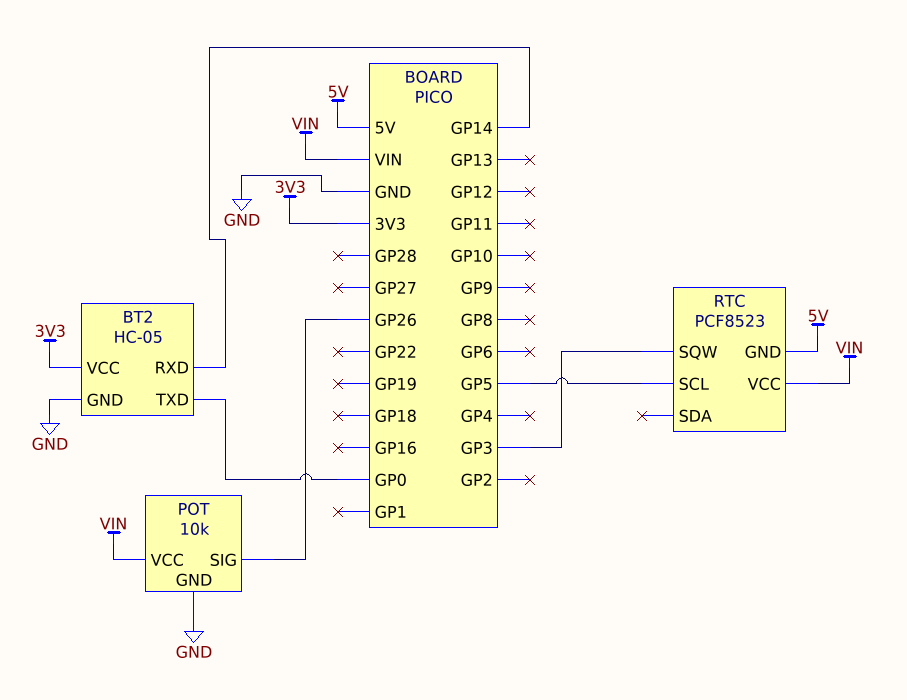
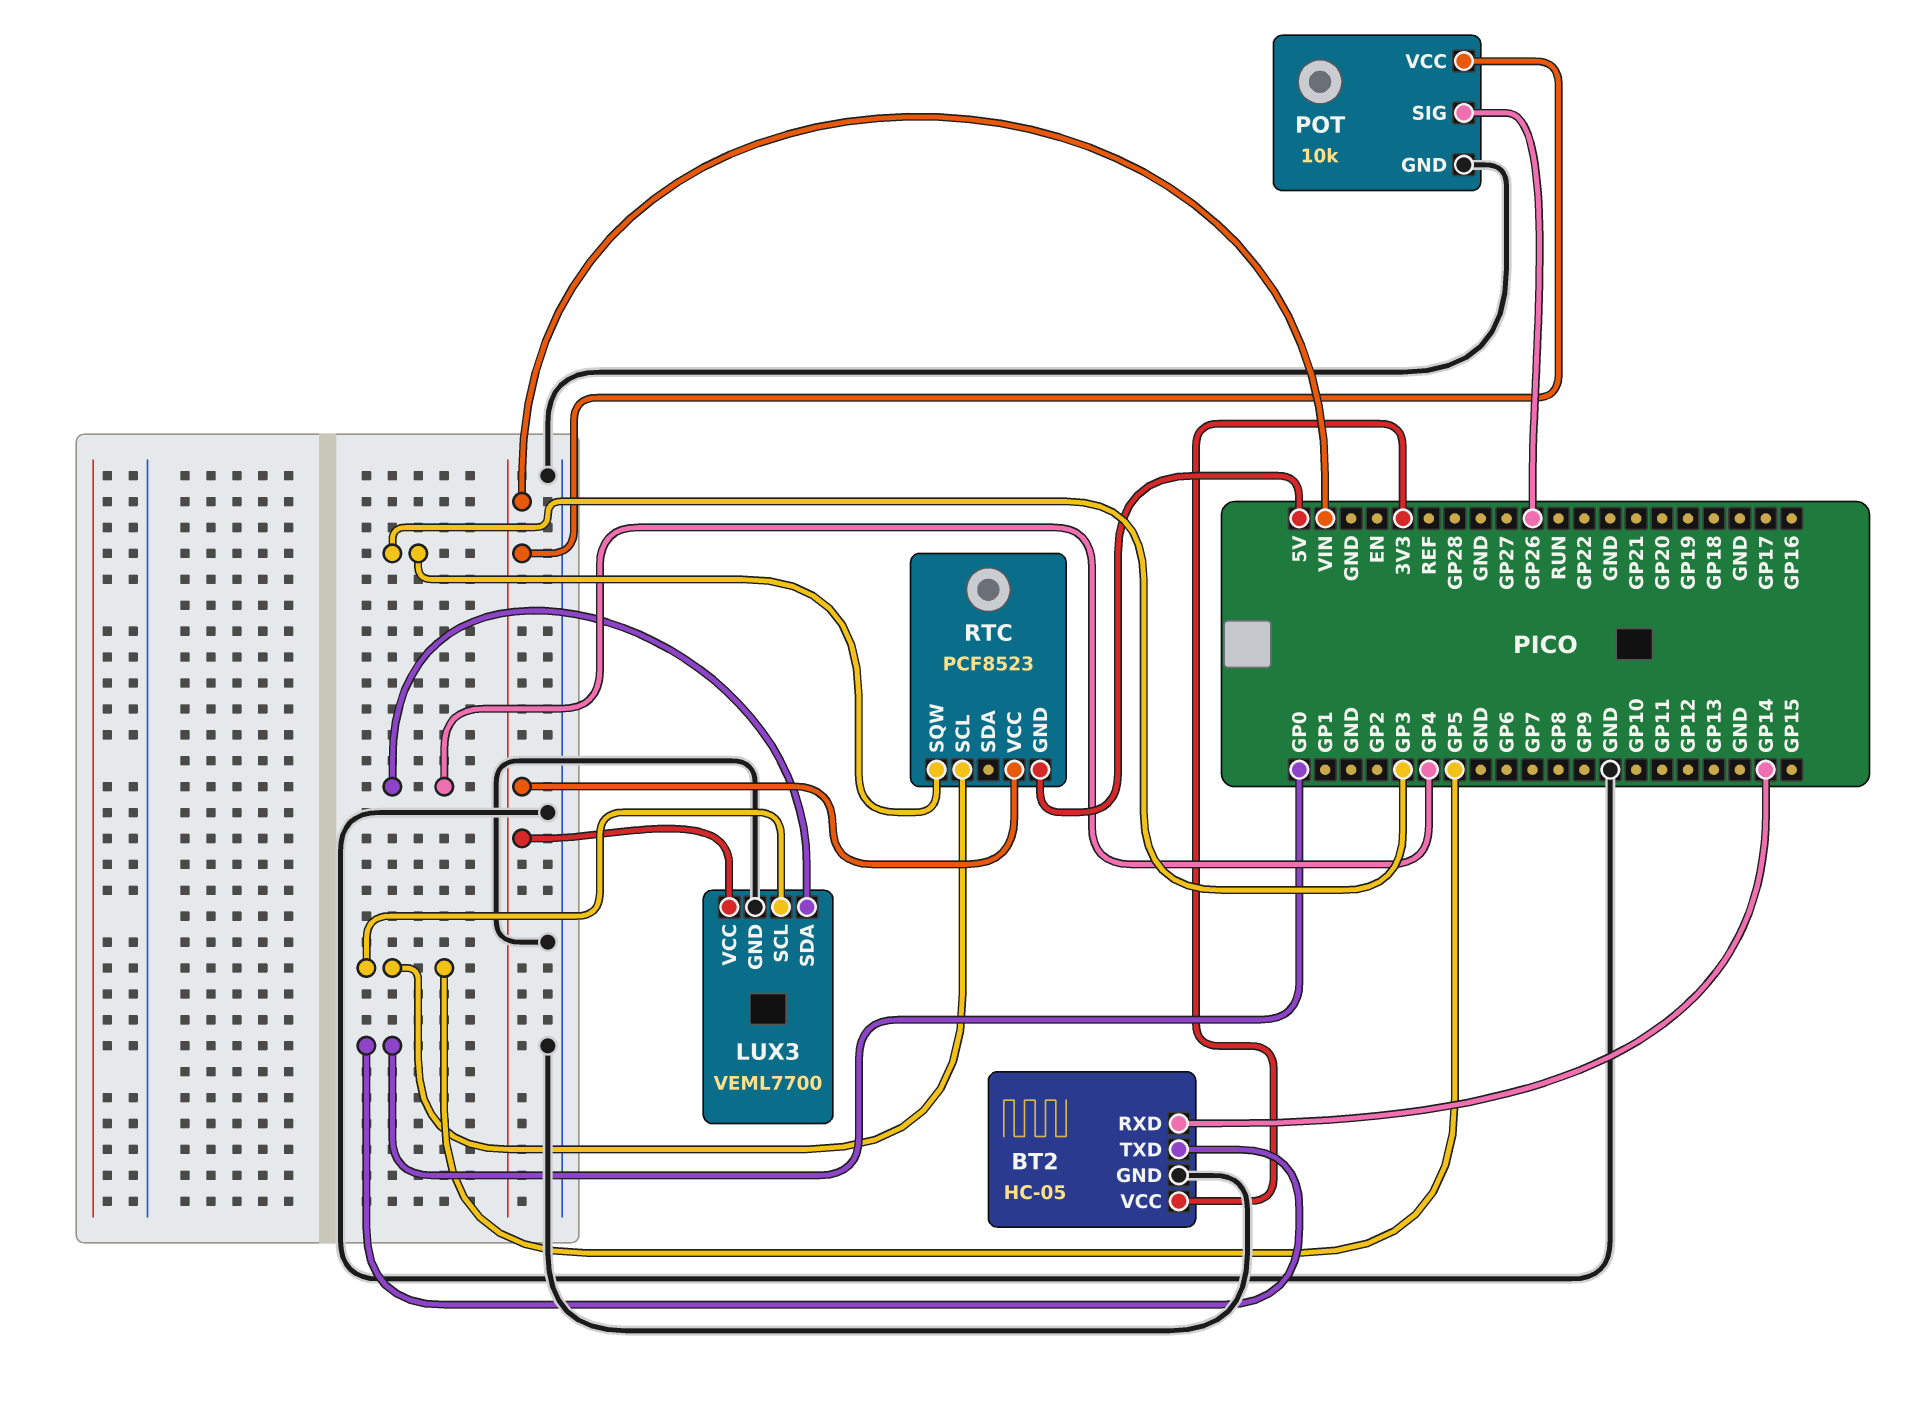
LUX3: none -> VEML7700
LUX3 pin GND: none -> GND
LUX3 pin SCL: none -> GP5
LUX3 pin SDA: none -> GP4
LUX3 pin VCC: none -> VIN

